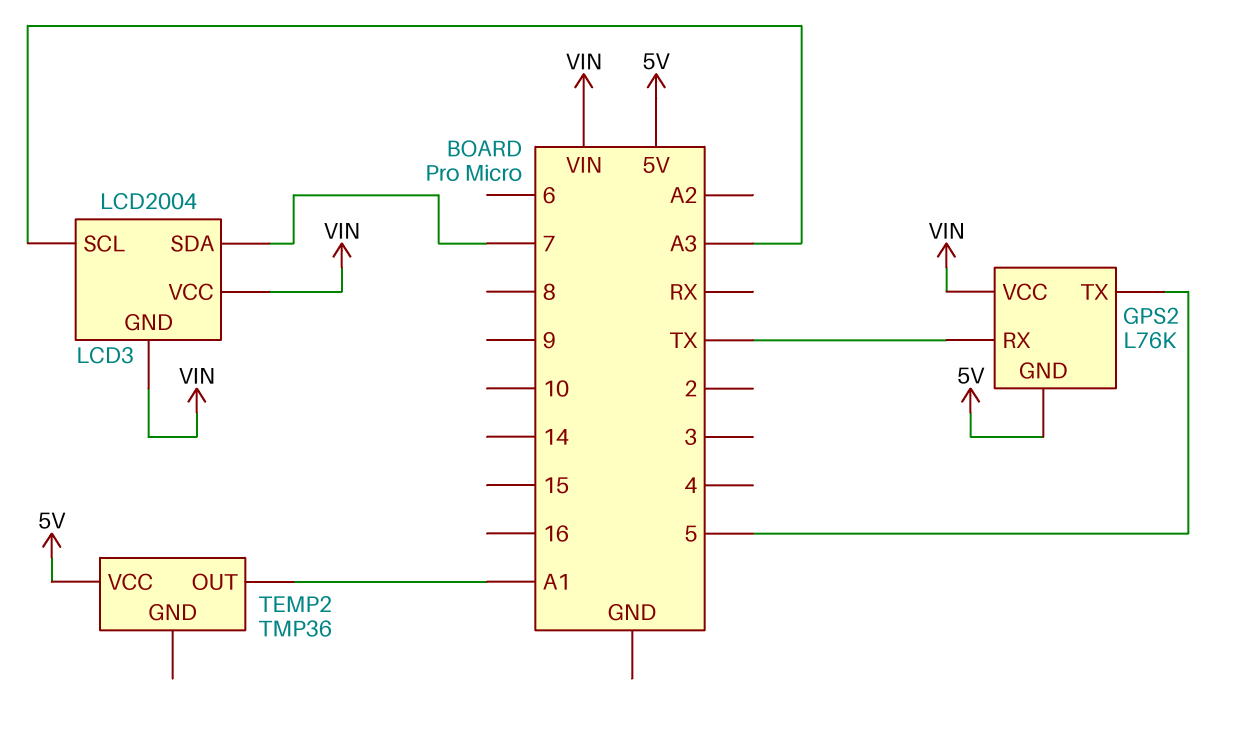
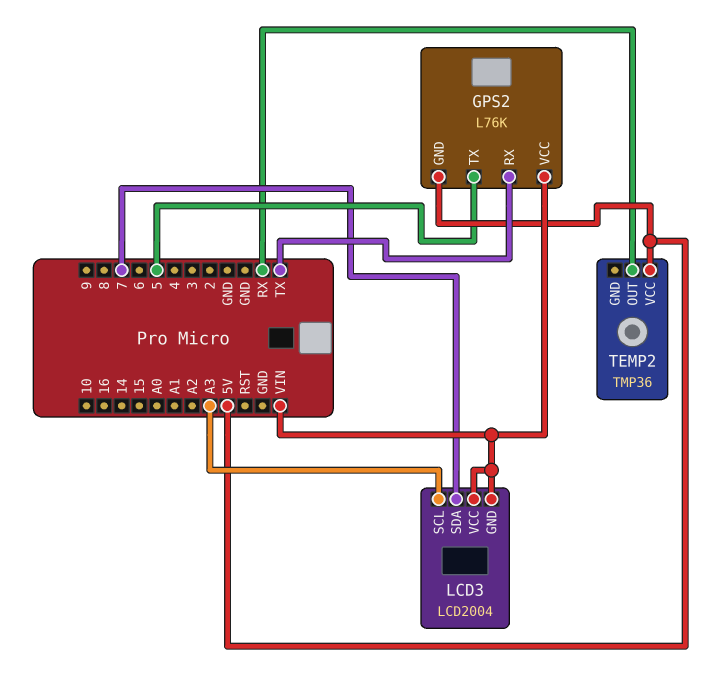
TEMP2 pin OUT: A1 -> RX

